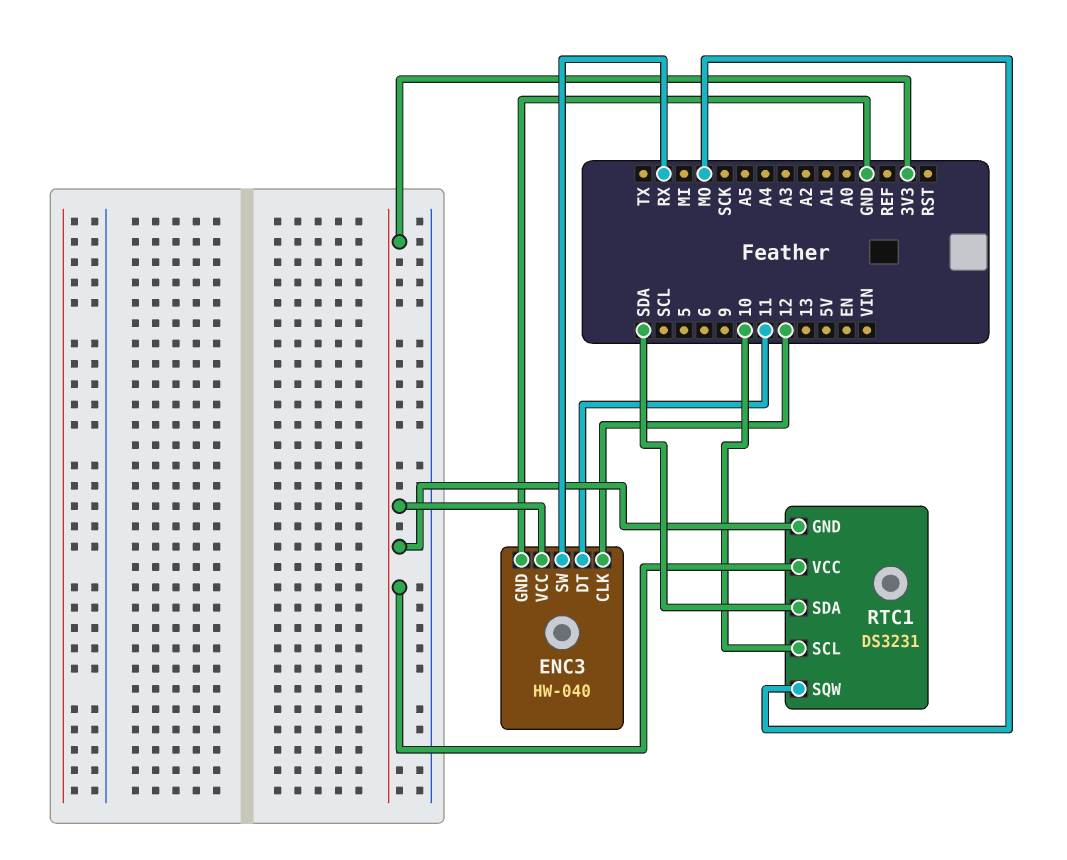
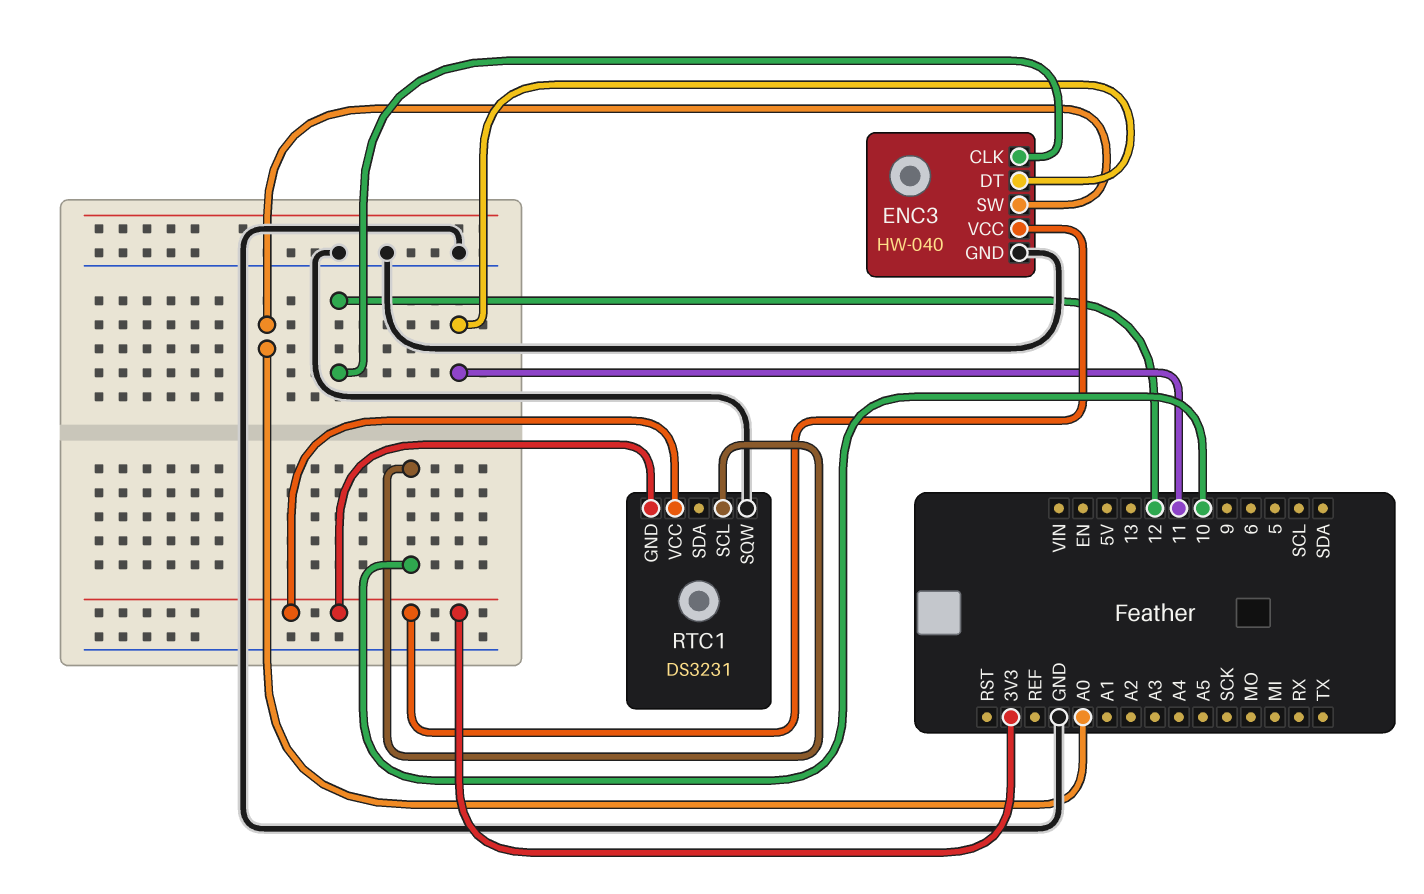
ENC3 pin SW: RX -> A0
RTC1 pin SDA: SDA -> none
RTC1 pin SQW: MO -> GND

